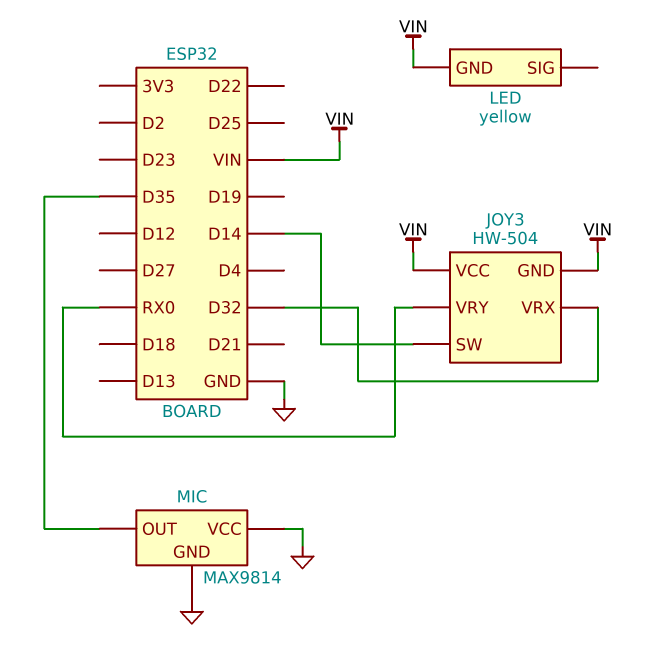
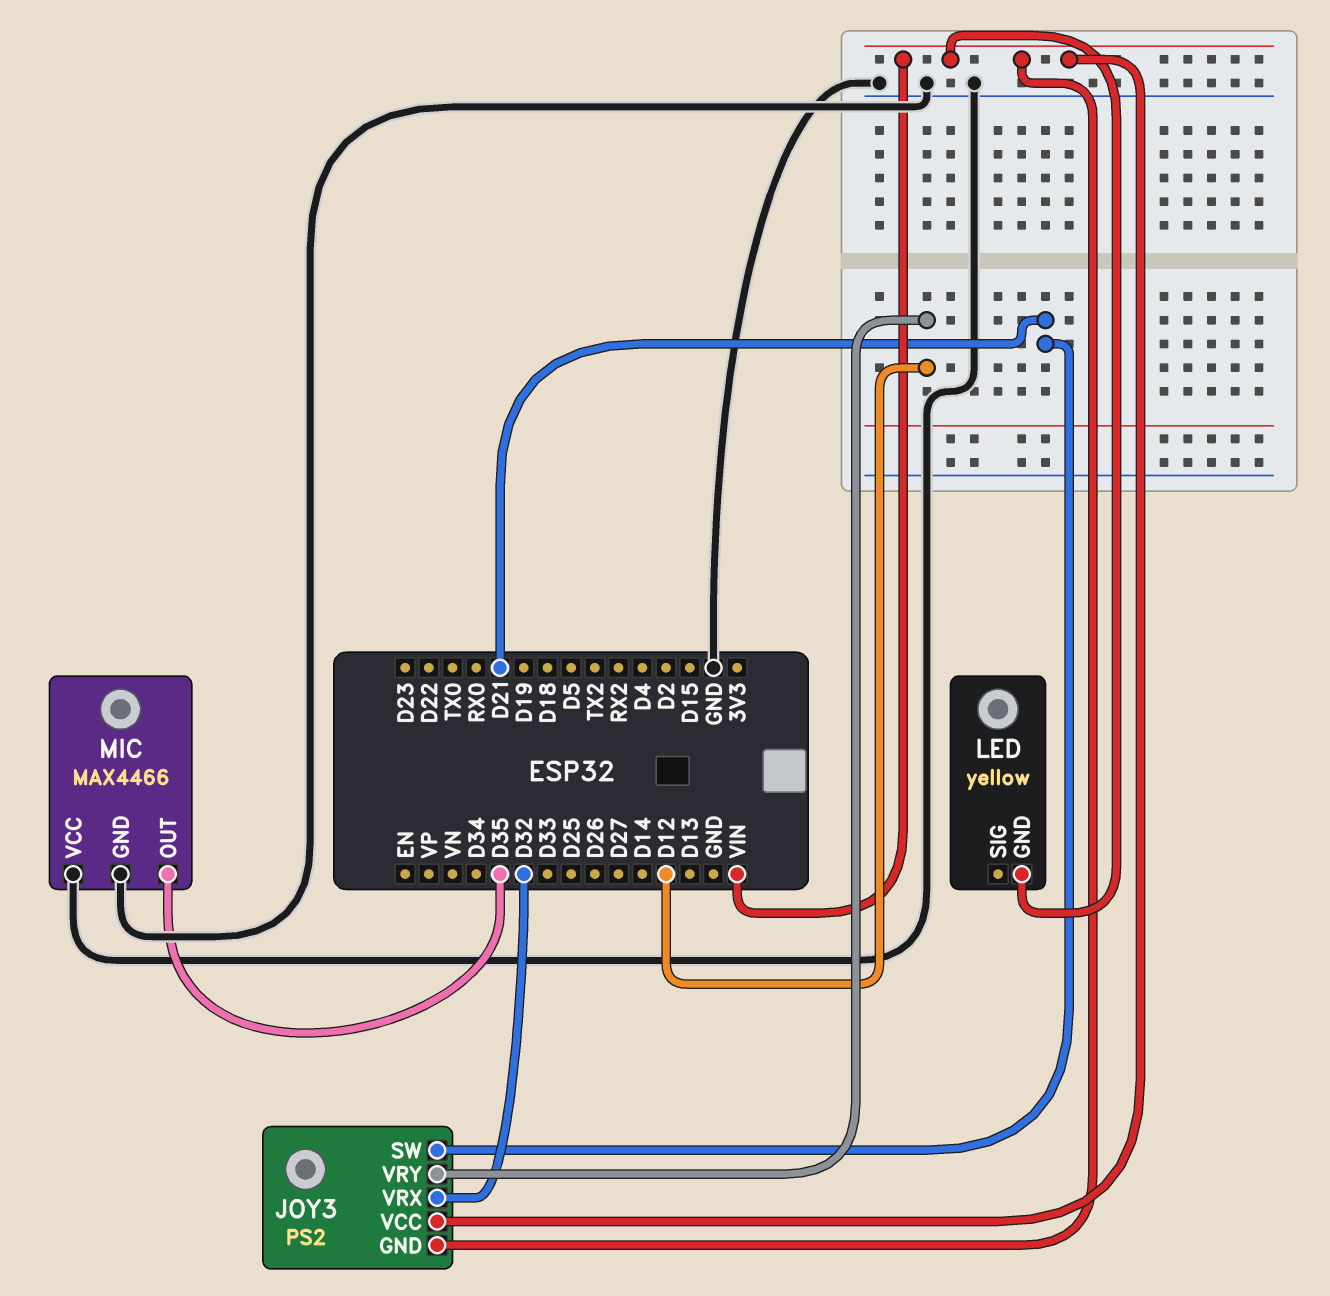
JOY3: HW-504 -> PS2
JOY3 pin SW: D14 -> D21
JOY3 pin VRY: RX0 -> D12
MIC: MAX9814 -> MAX4466

